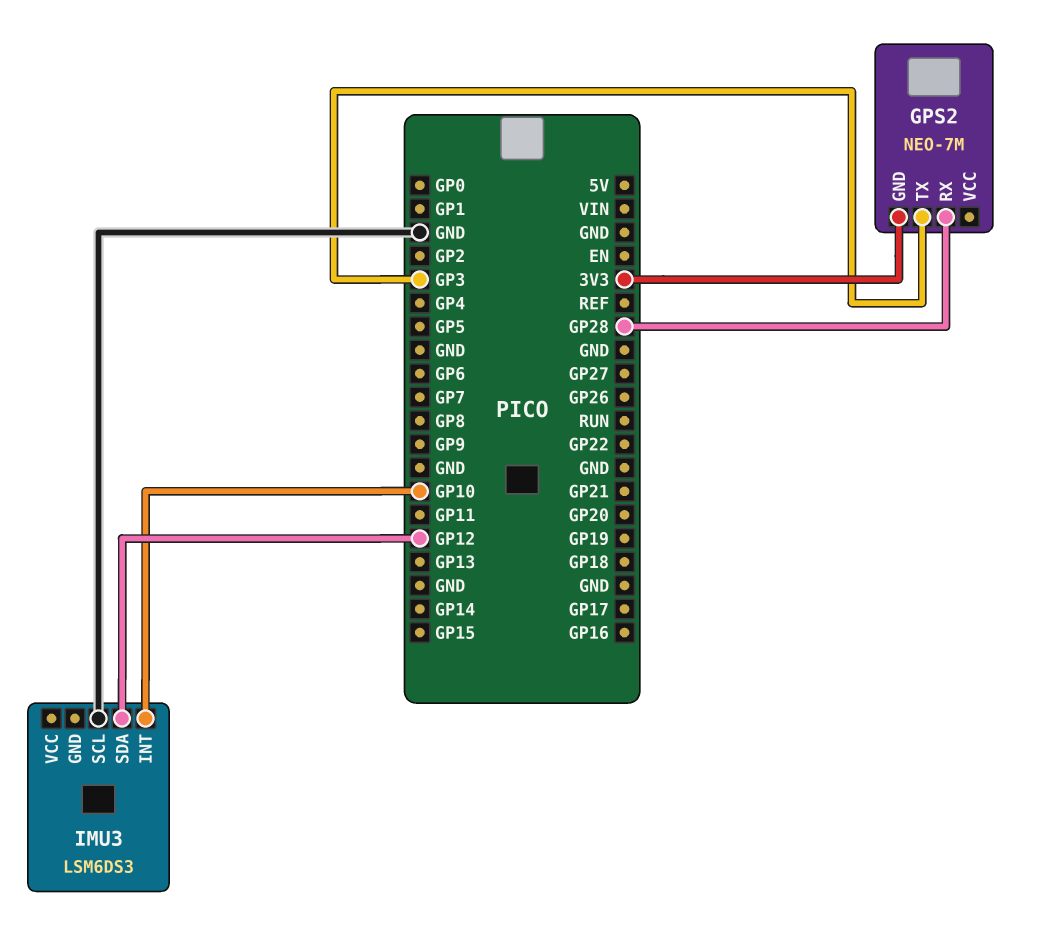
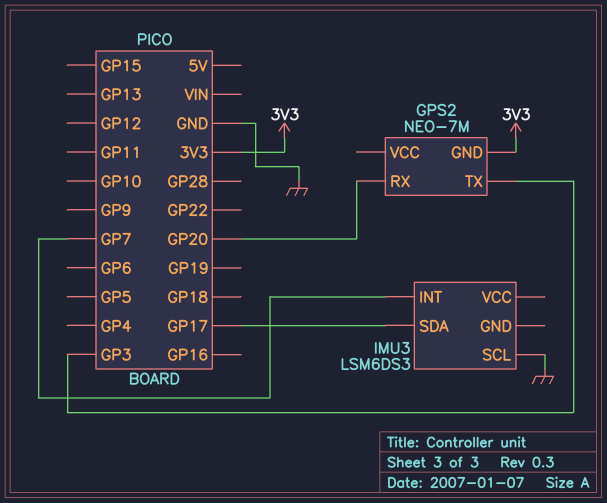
GPS2 pin RX: GP28 -> GP20
IMU3 pin INT: GP10 -> GP7
IMU3 pin SDA: GP12 -> GP17

